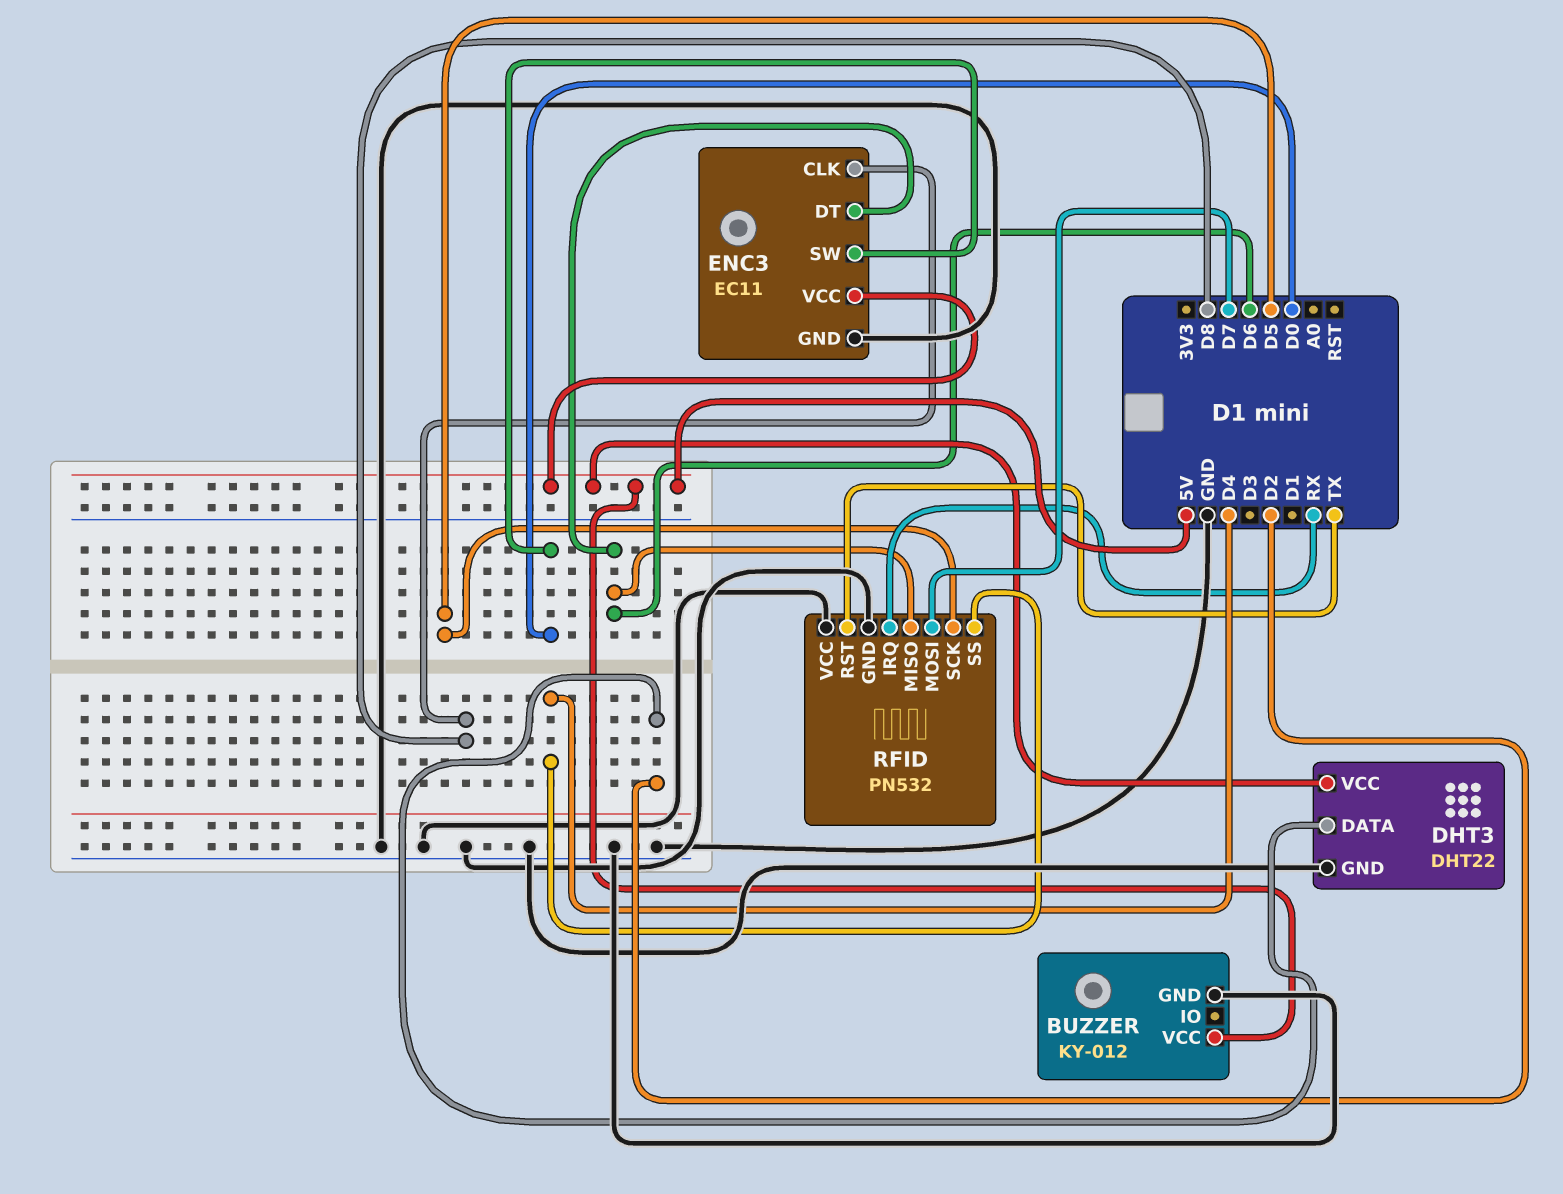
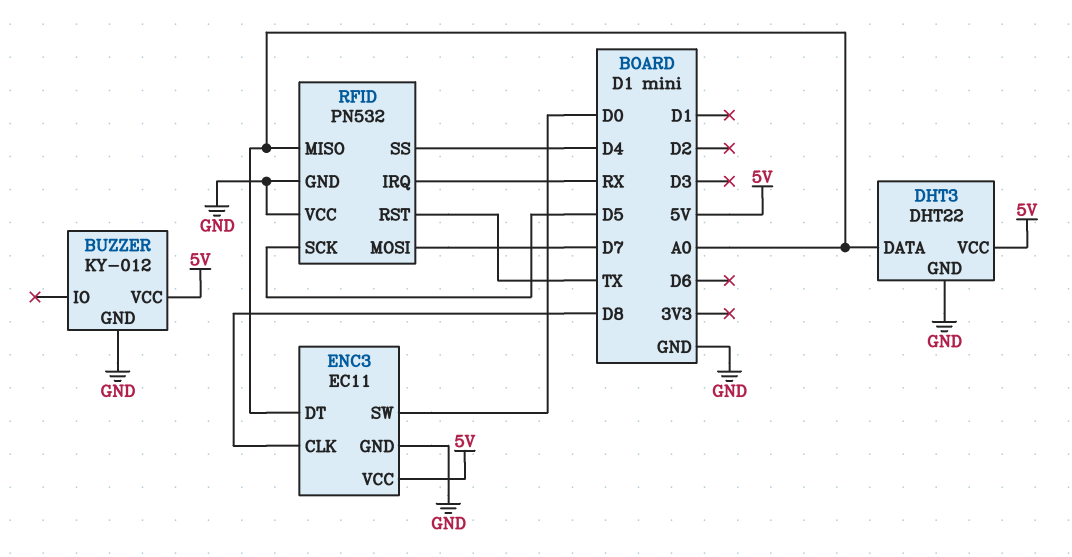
DHT3 pin DATA: D2 -> A0
ENC3 pin DT: D6 -> A0
RFID pin MISO: D6 -> A0

